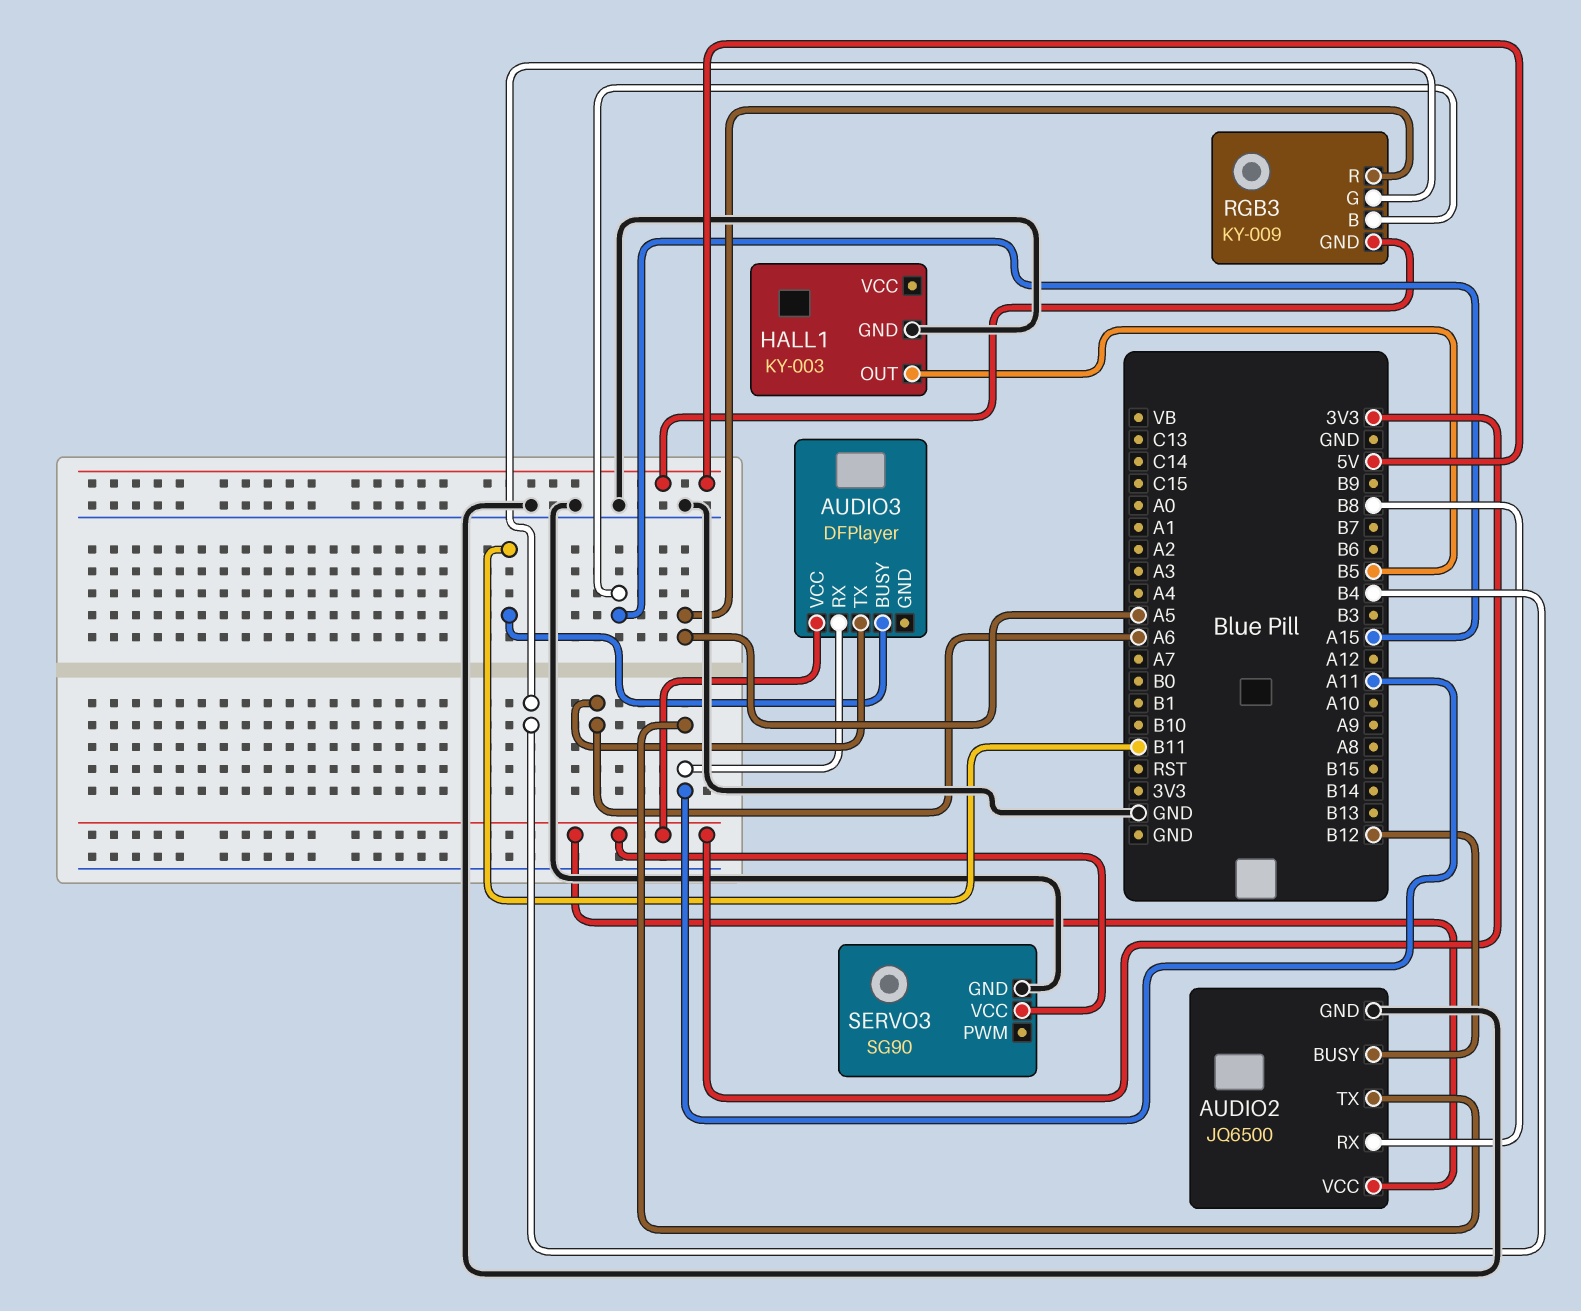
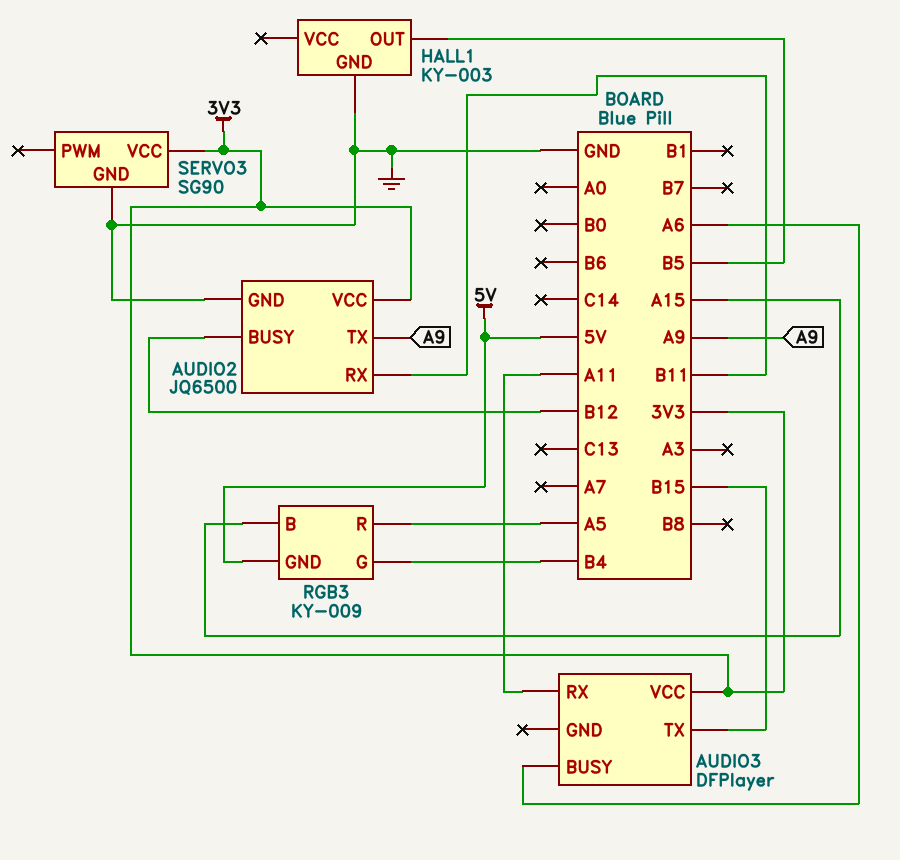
AUDIO2 pin RX: B8 -> B11
AUDIO2 pin TX: A11 -> A9
AUDIO3 pin BUSY: B11 -> A6
AUDIO3 pin TX: A6 -> B15

